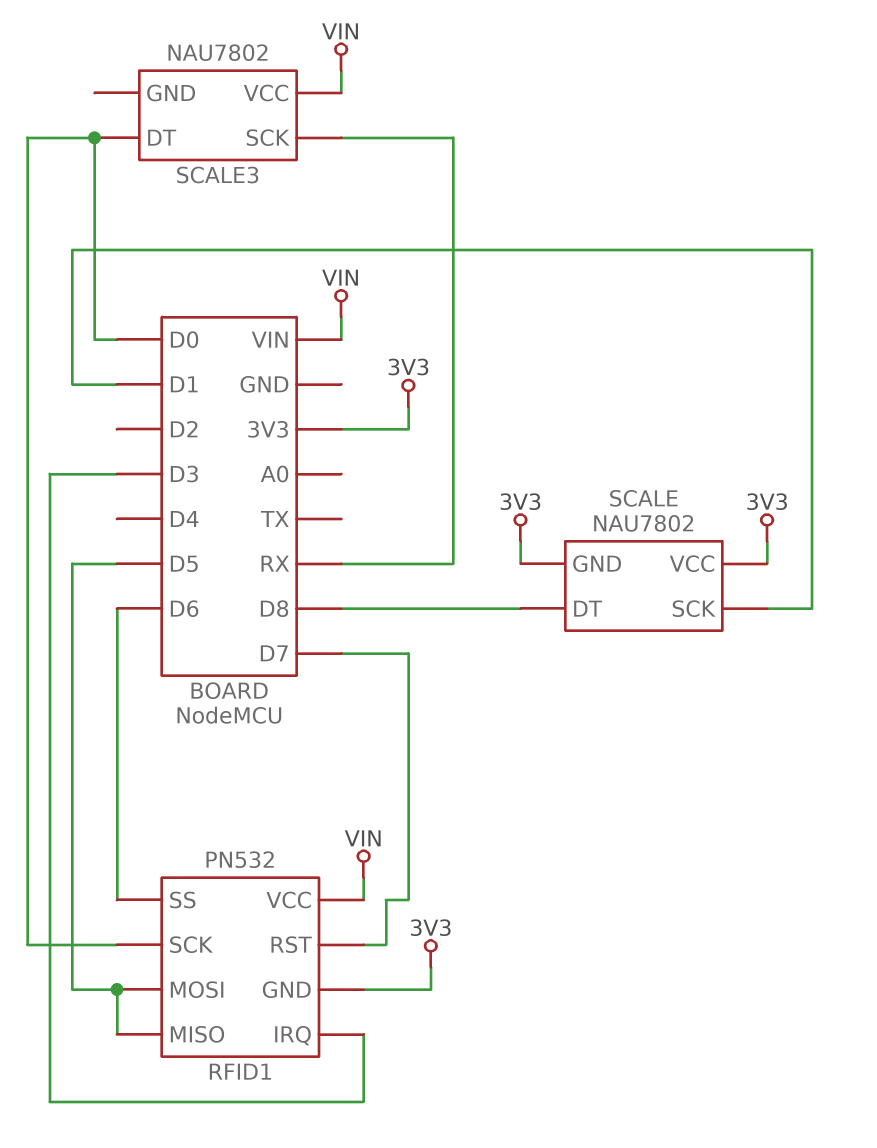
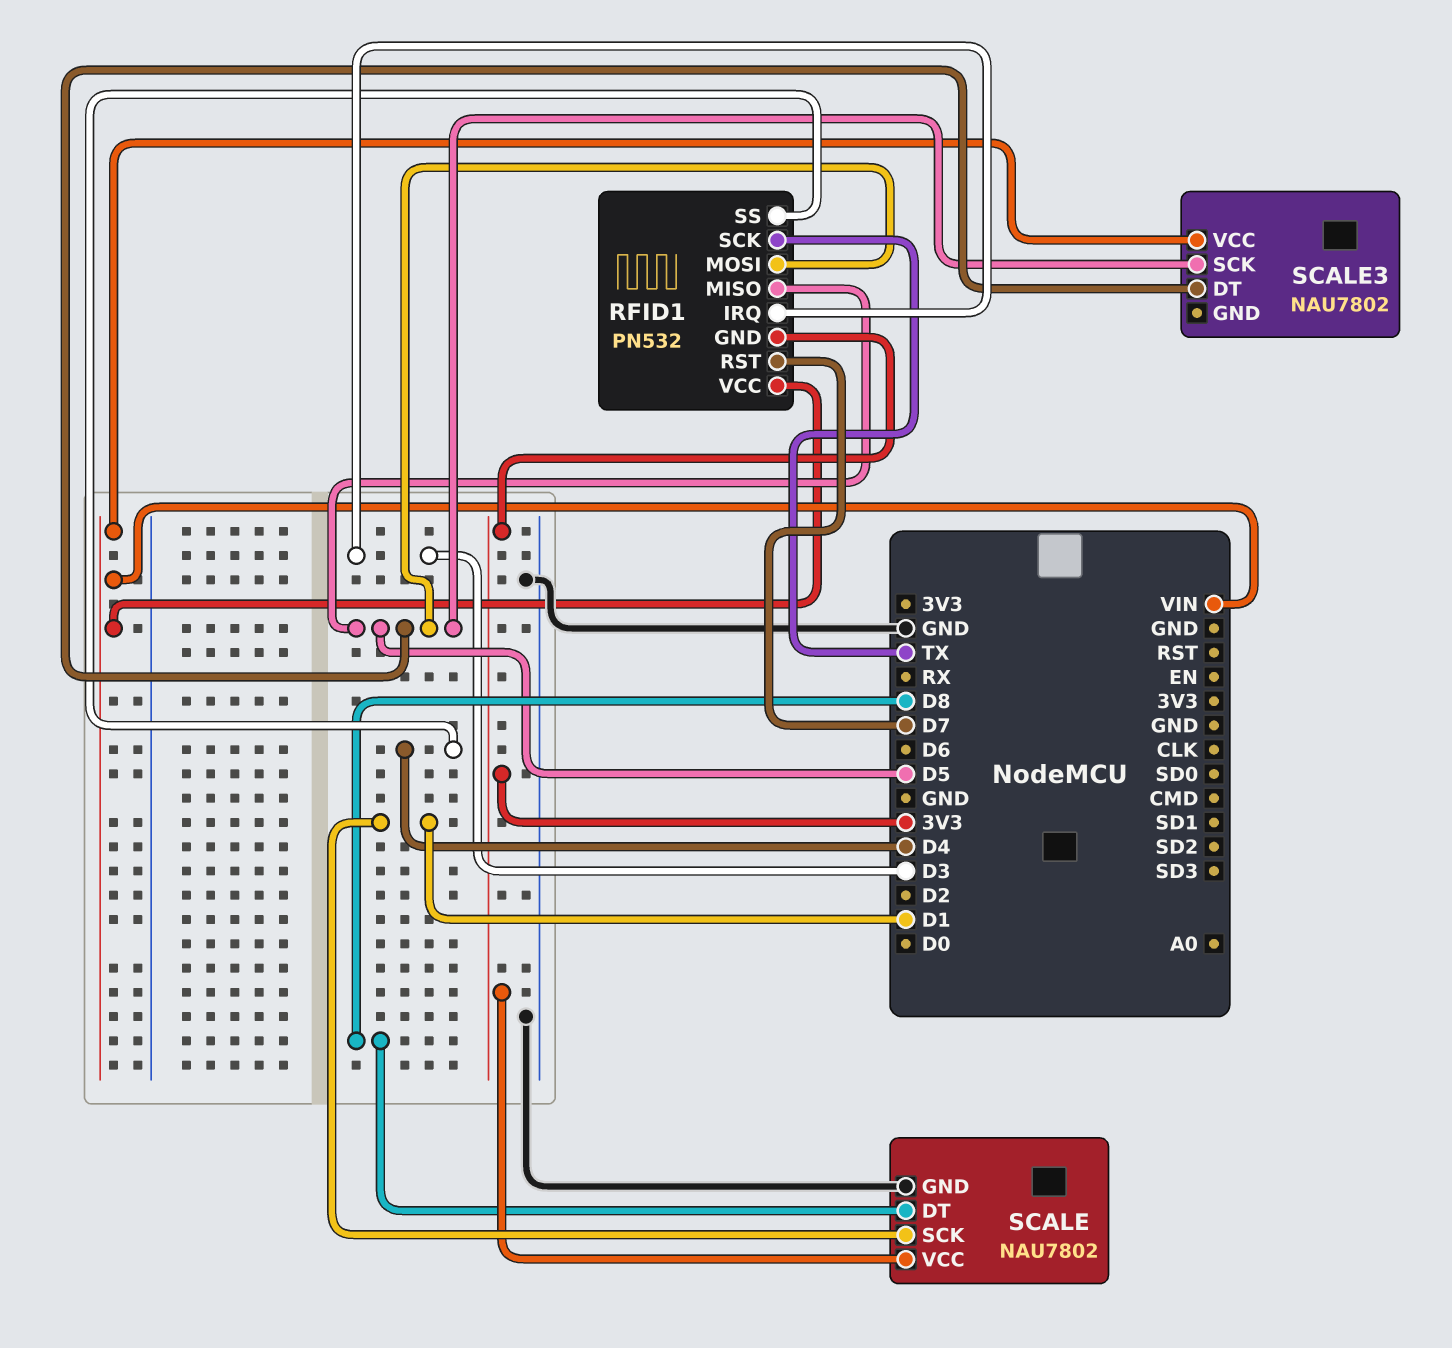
RFID1 pin SCK: D0 -> TX
RFID1 pin SS: D6 -> D4
SCALE pin GND: 3V3 -> GND
SCALE3 pin DT: D0 -> D5
SCALE3 pin SCK: RX -> D5

